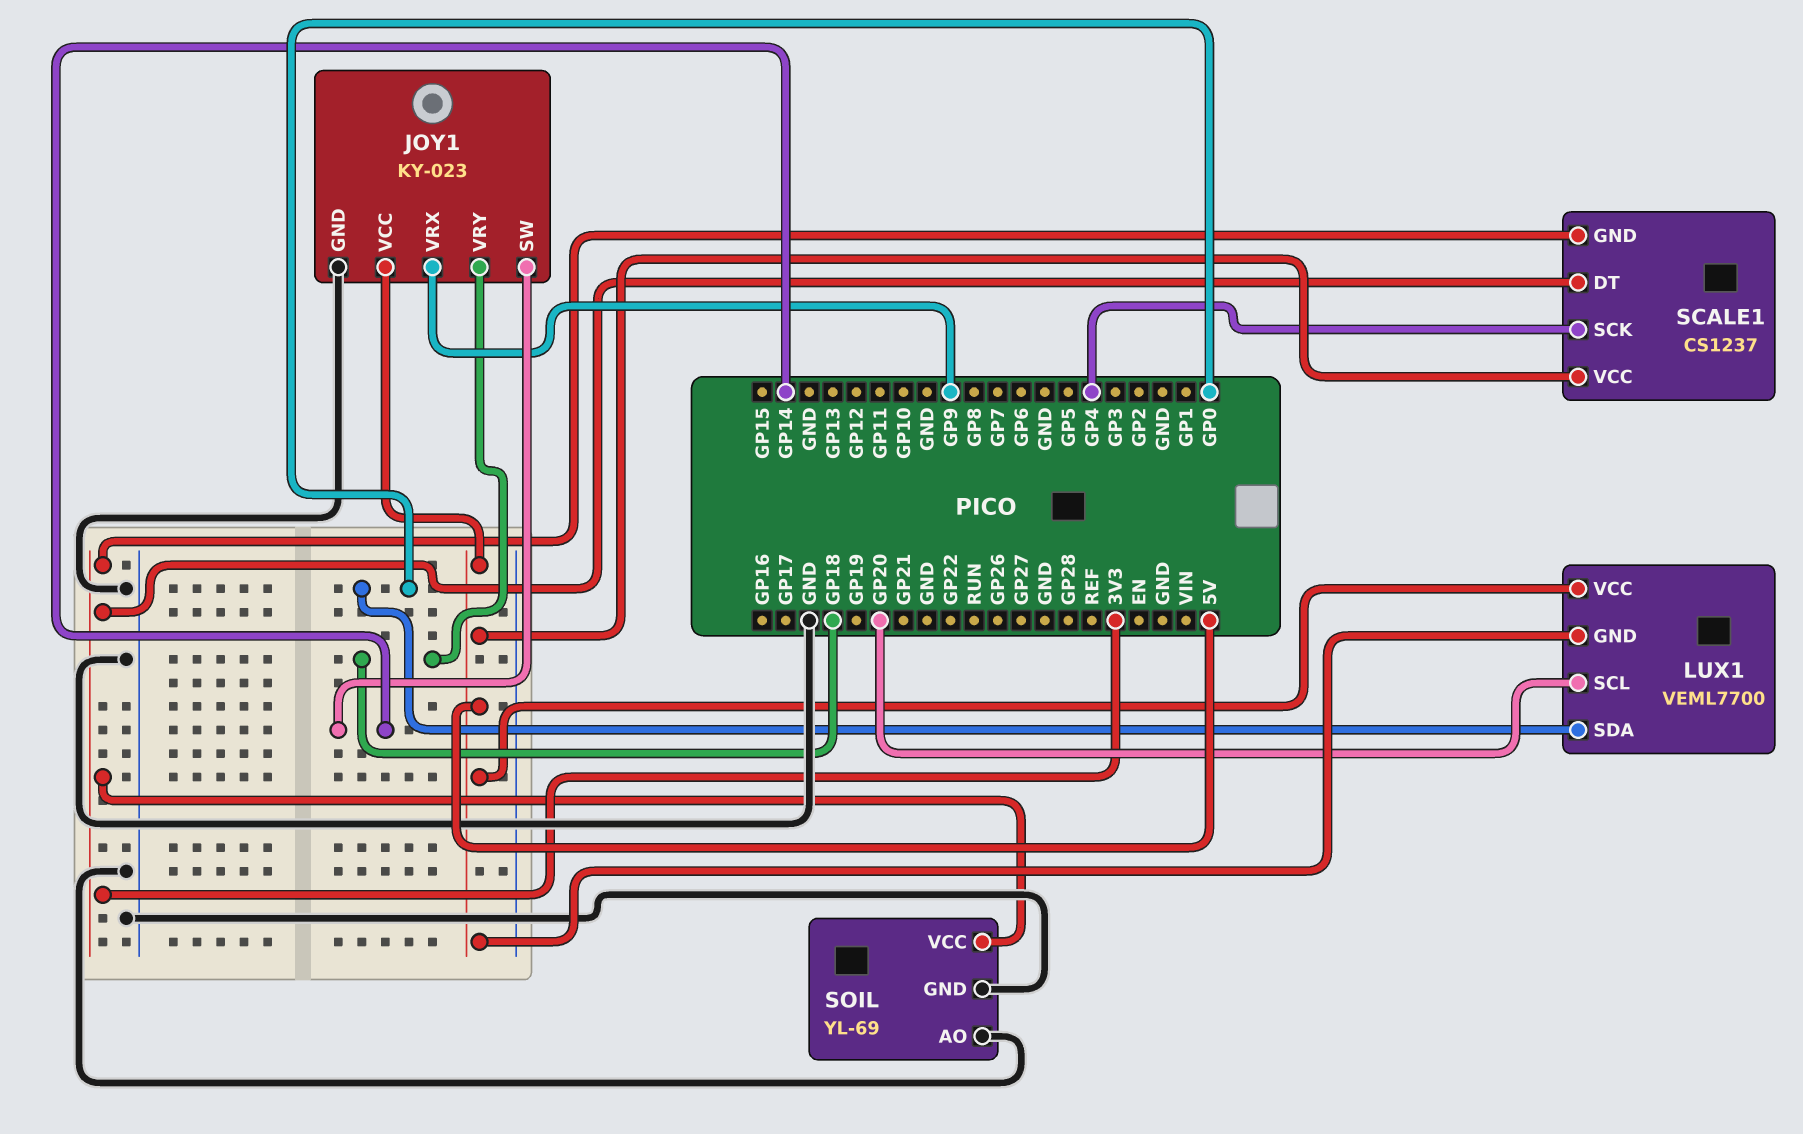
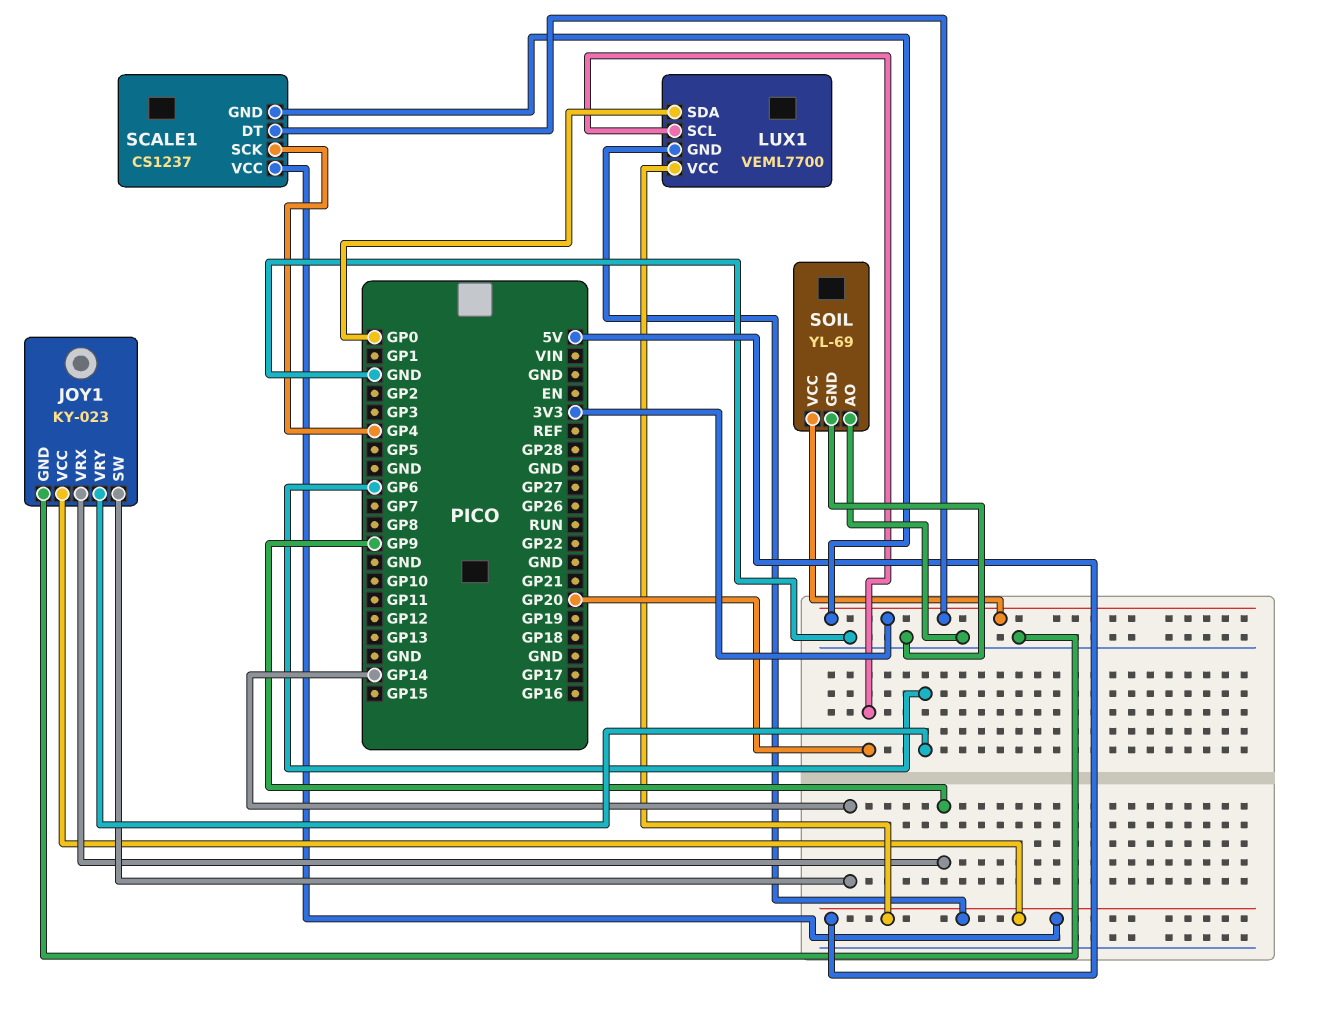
JOY1 pin VRY: GP18 -> GP6

